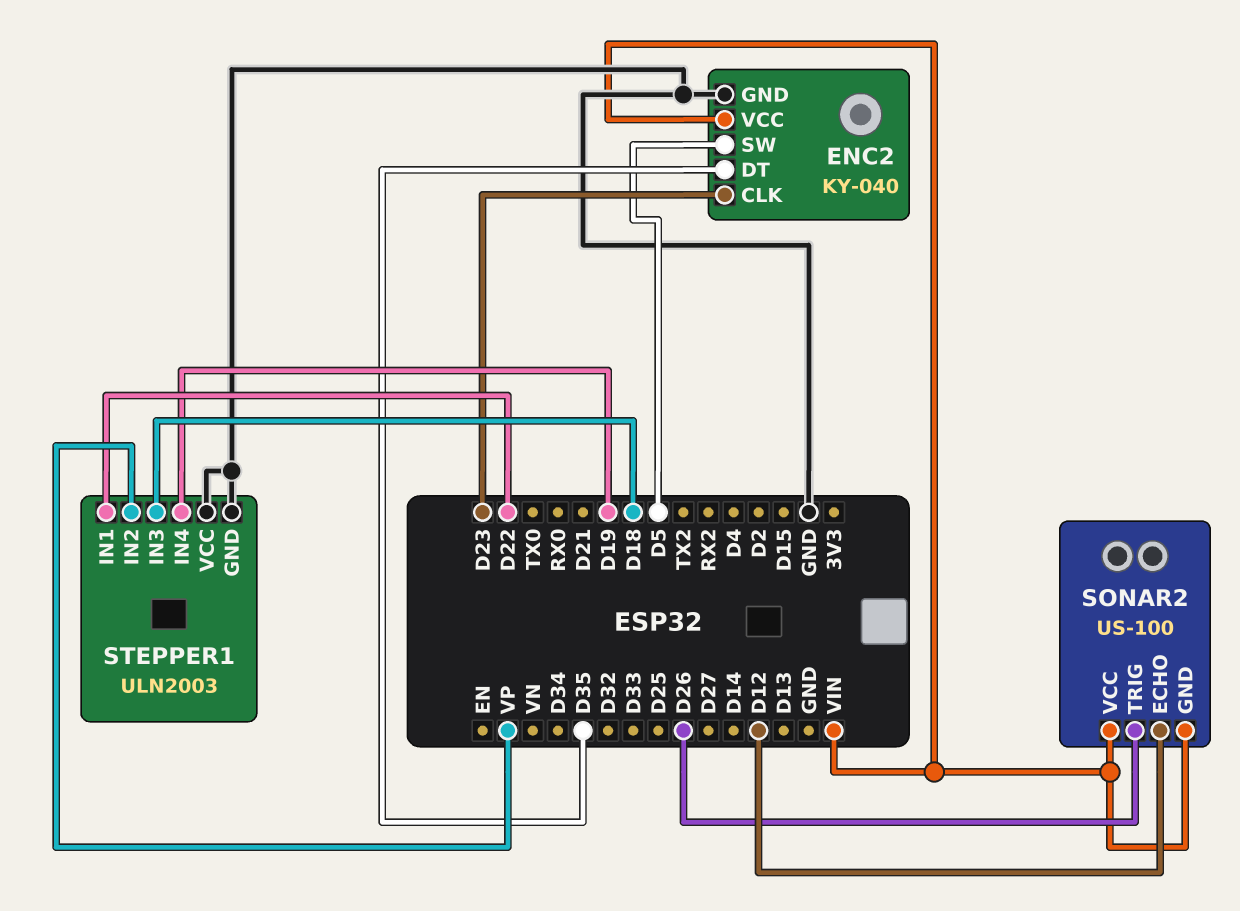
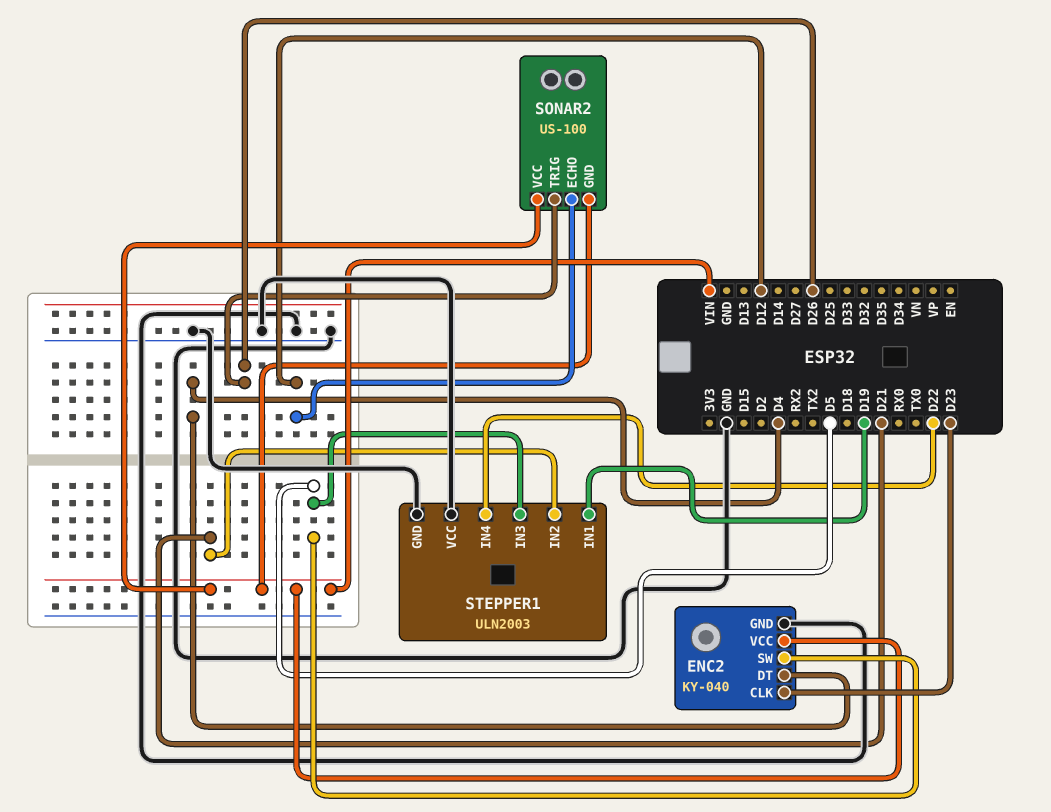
ENC2 pin DT: D35 -> D4
STEPPER1 pin IN1: D22 -> D19
STEPPER1 pin IN2: VP -> D21
STEPPER1 pin IN3: D18 -> D5
STEPPER1 pin IN4: D19 -> D22

